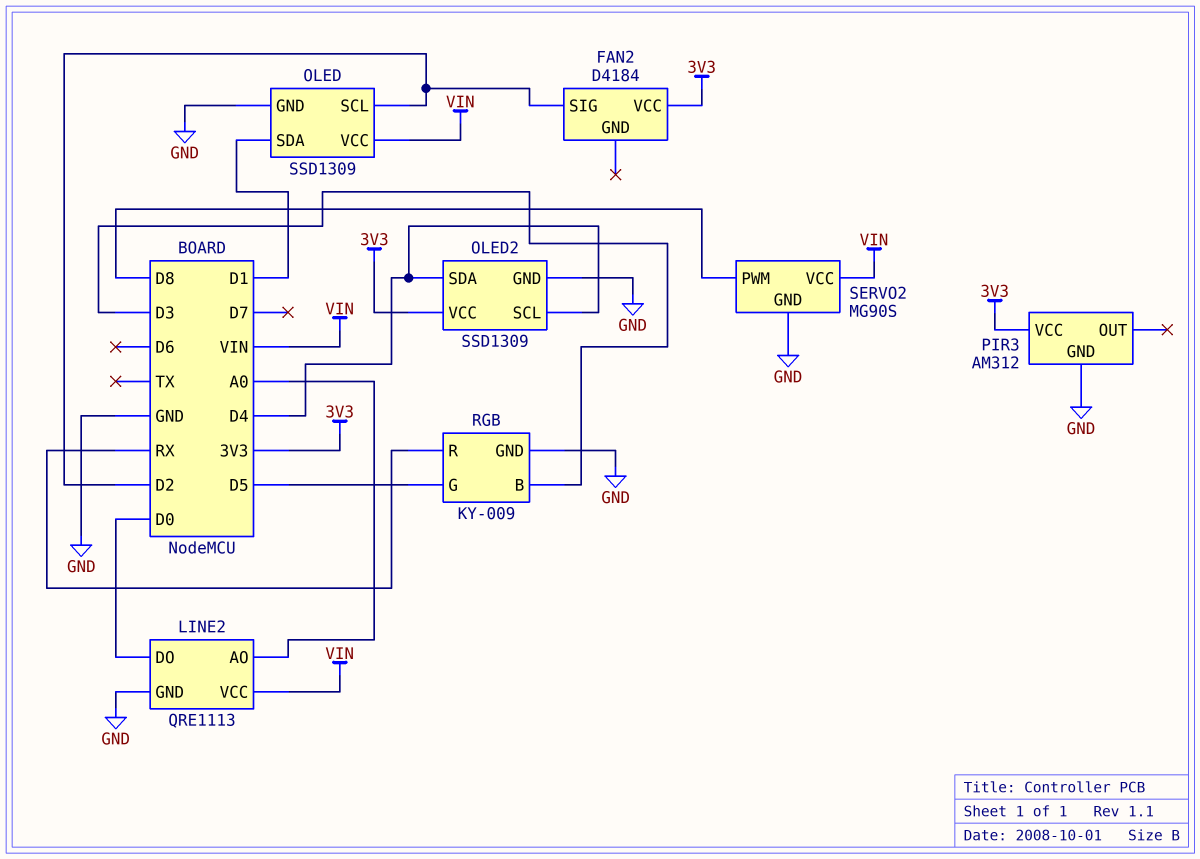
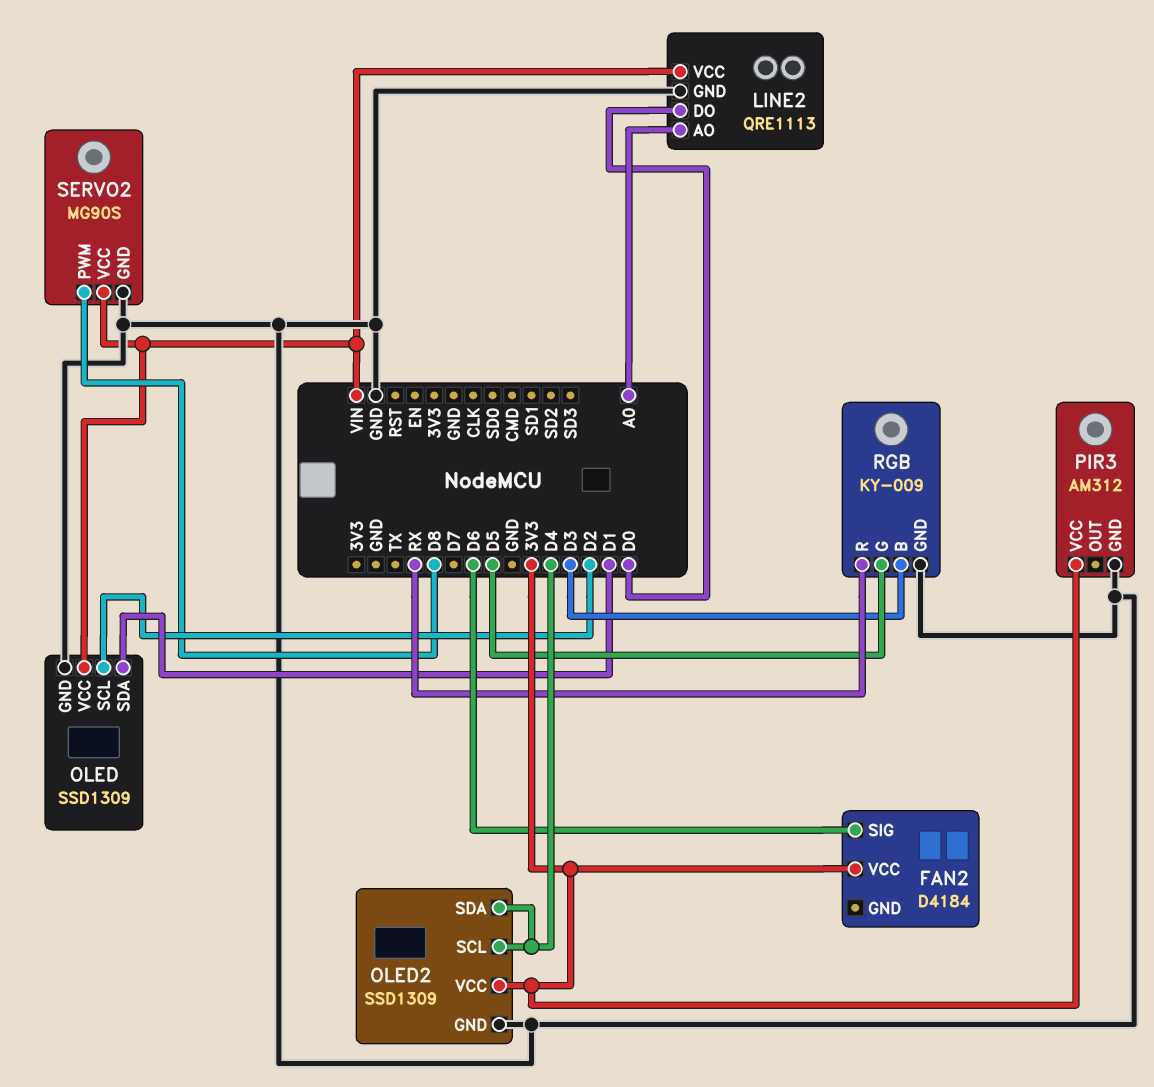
FAN2 pin SIG: D2 -> D6

